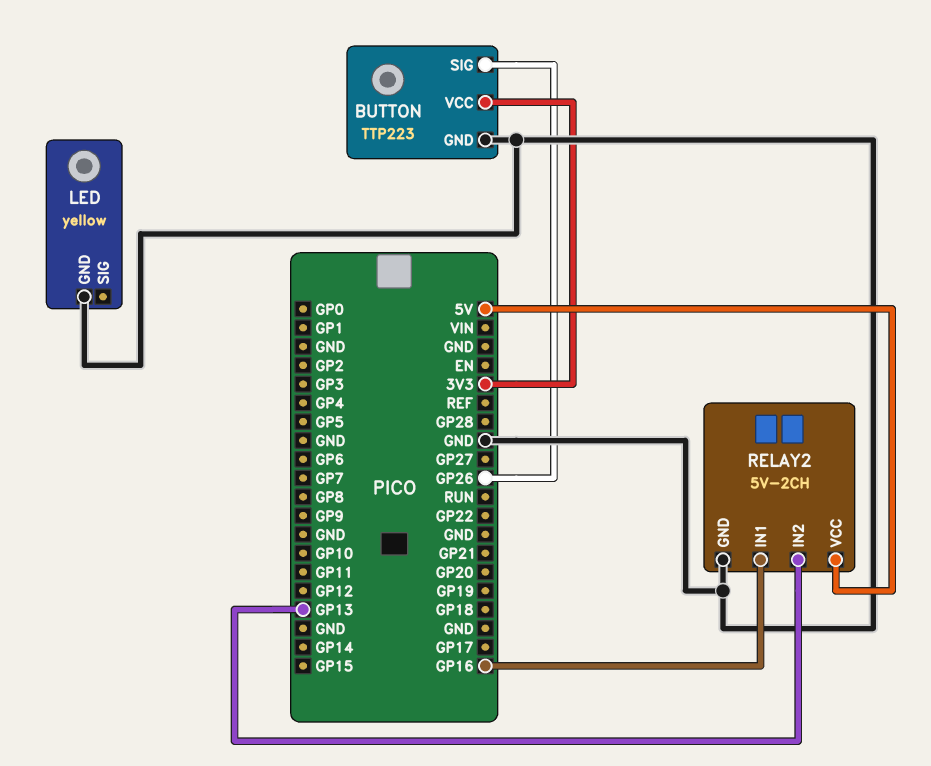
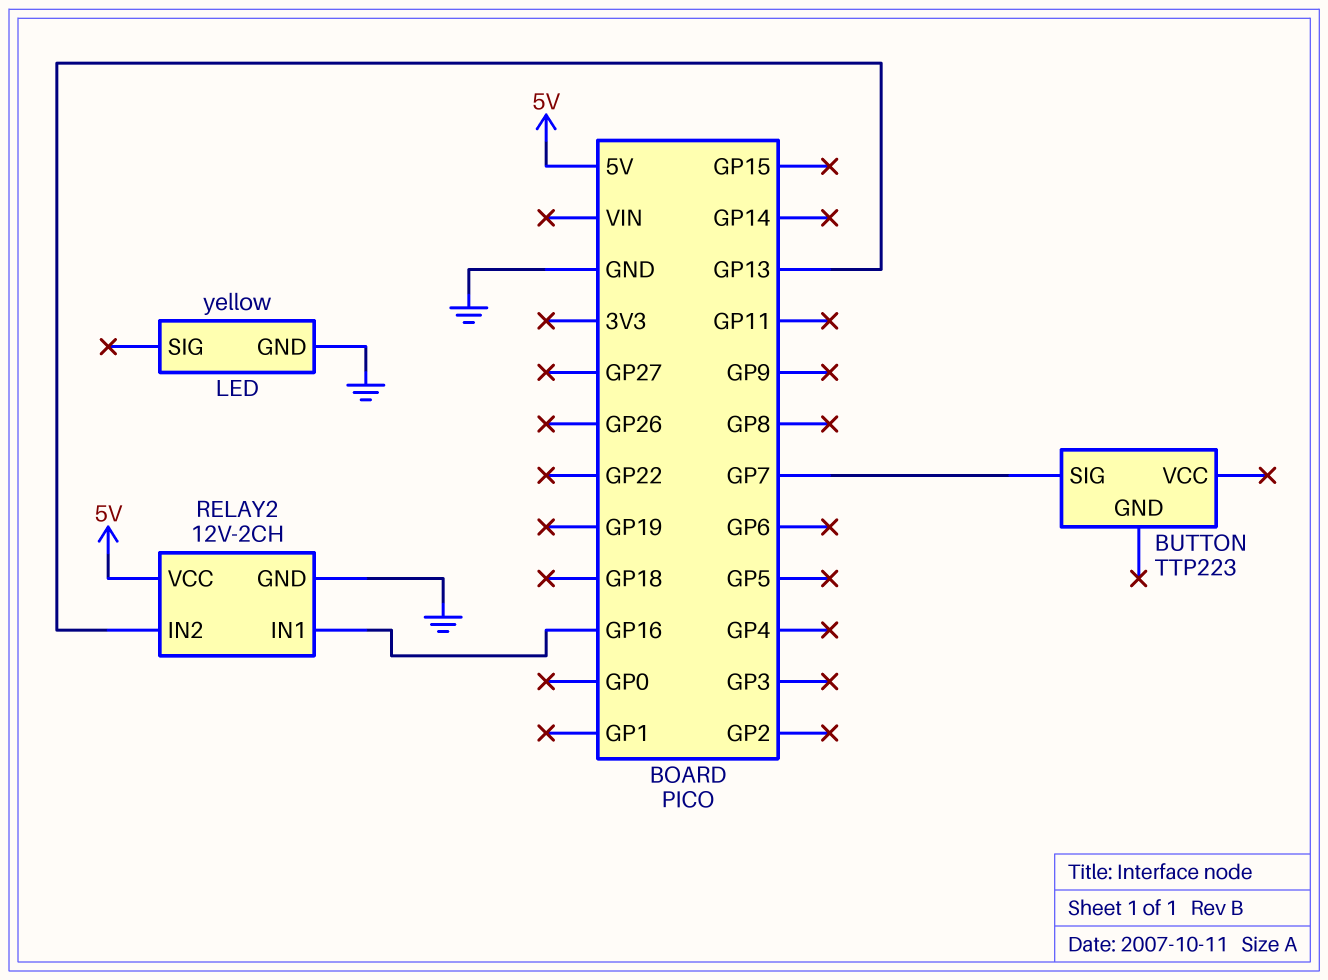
BUTTON pin GND: GND -> none
BUTTON pin SIG: GP26 -> GP7
BUTTON pin VCC: 3V3 -> none
RELAY2: 5V-2CH -> 12V-2CH

